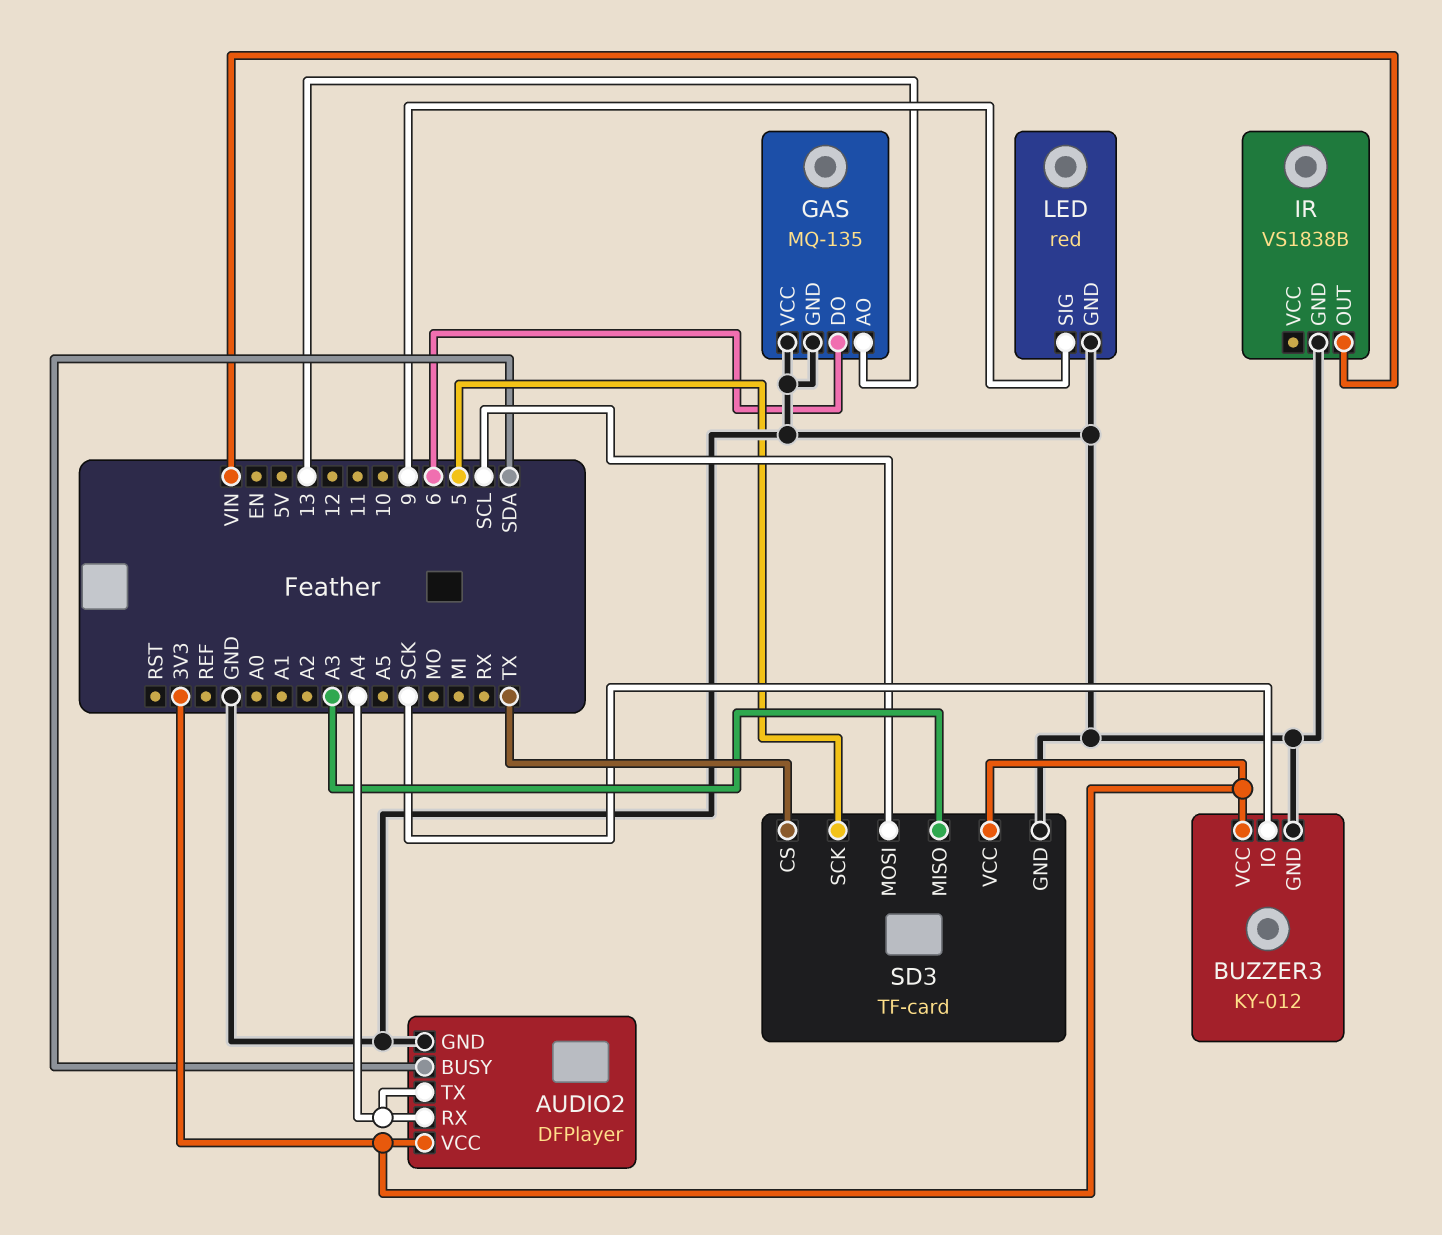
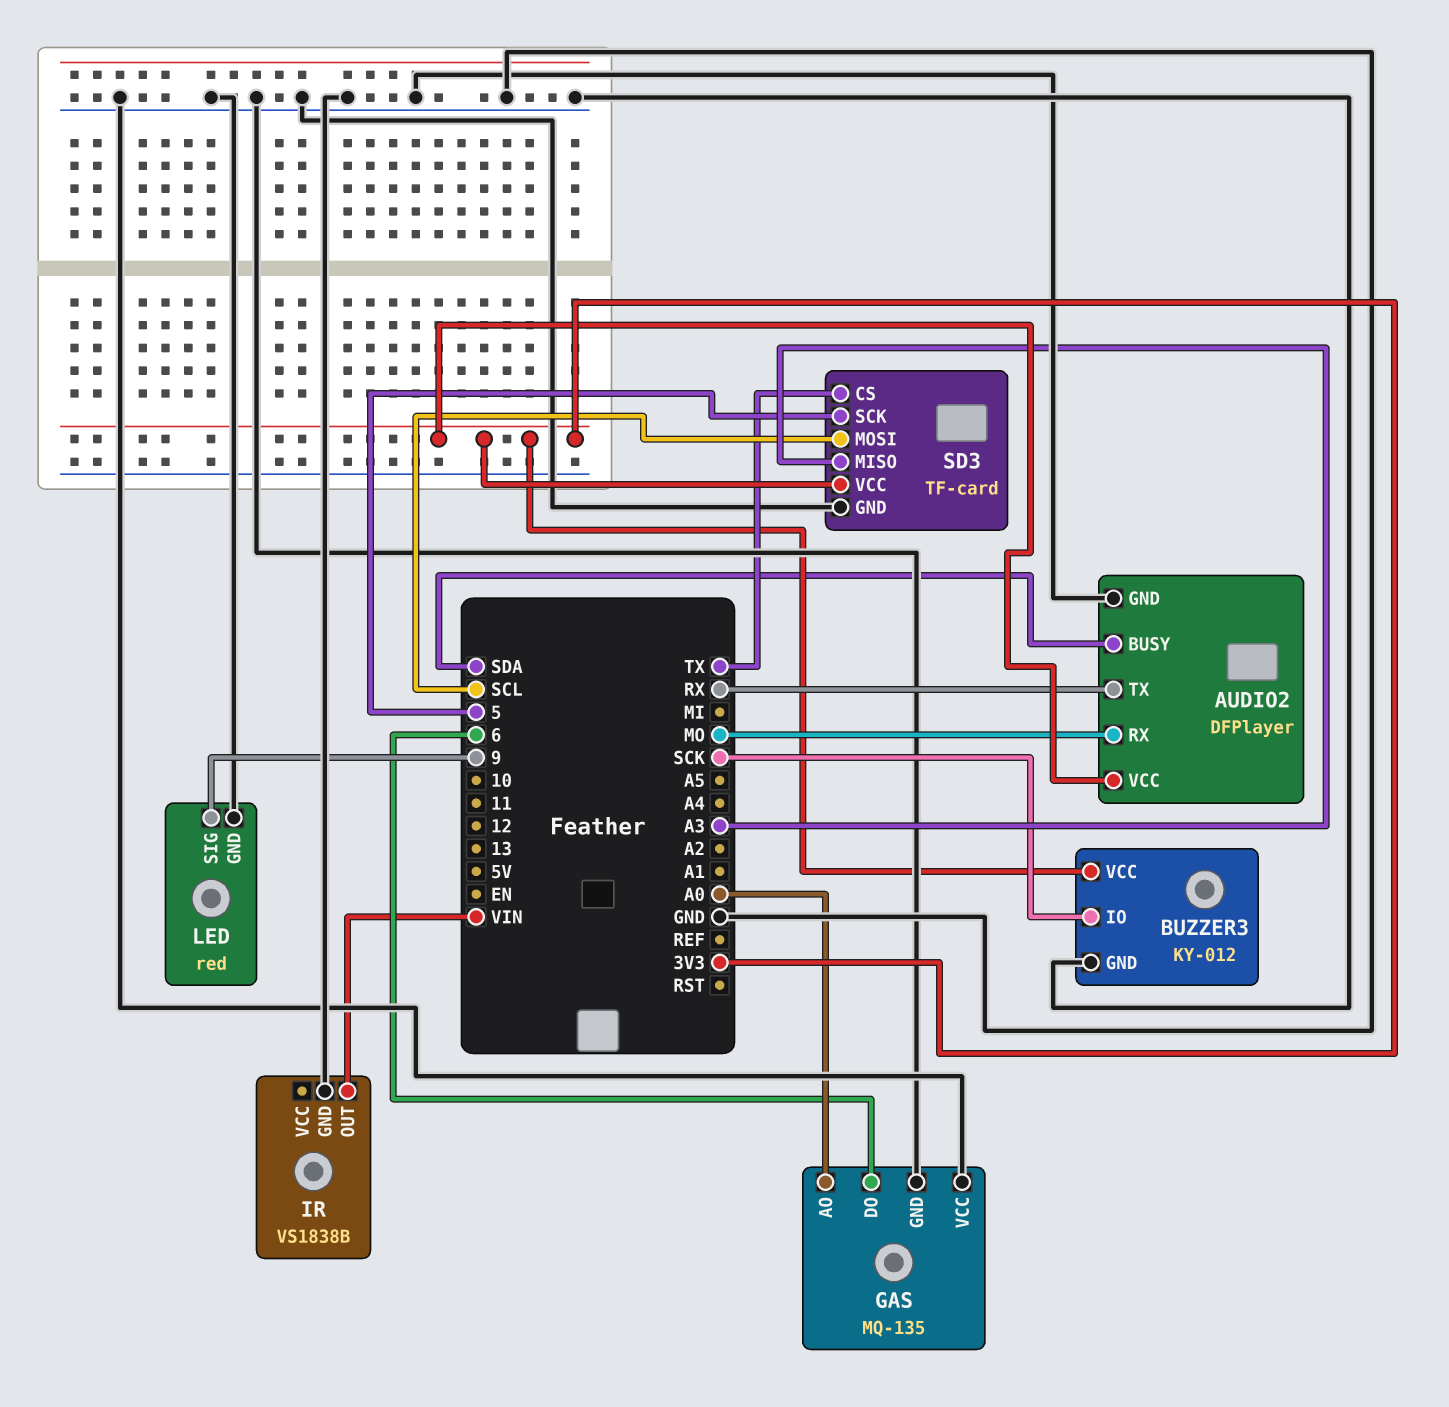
AUDIO2 pin RX: A4 -> MO
AUDIO2 pin TX: A4 -> RX
GAS pin AO: 13 -> A0

